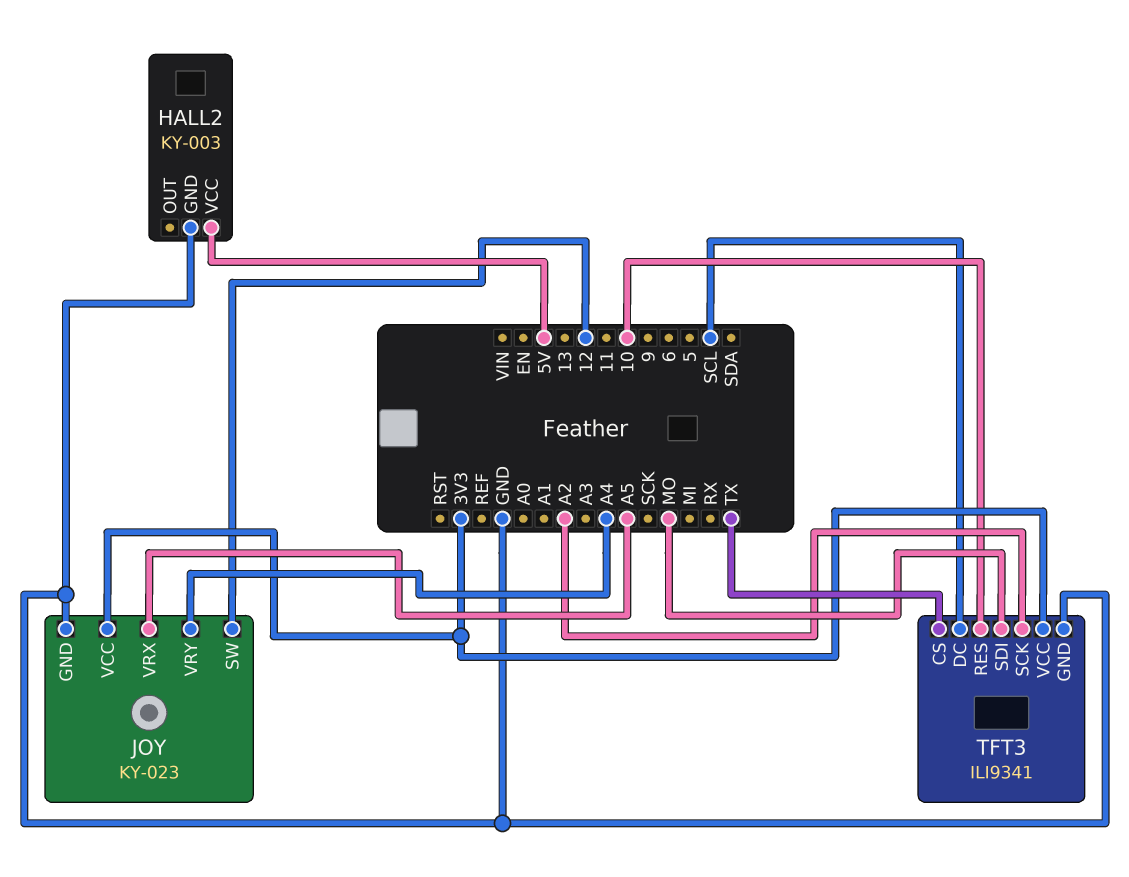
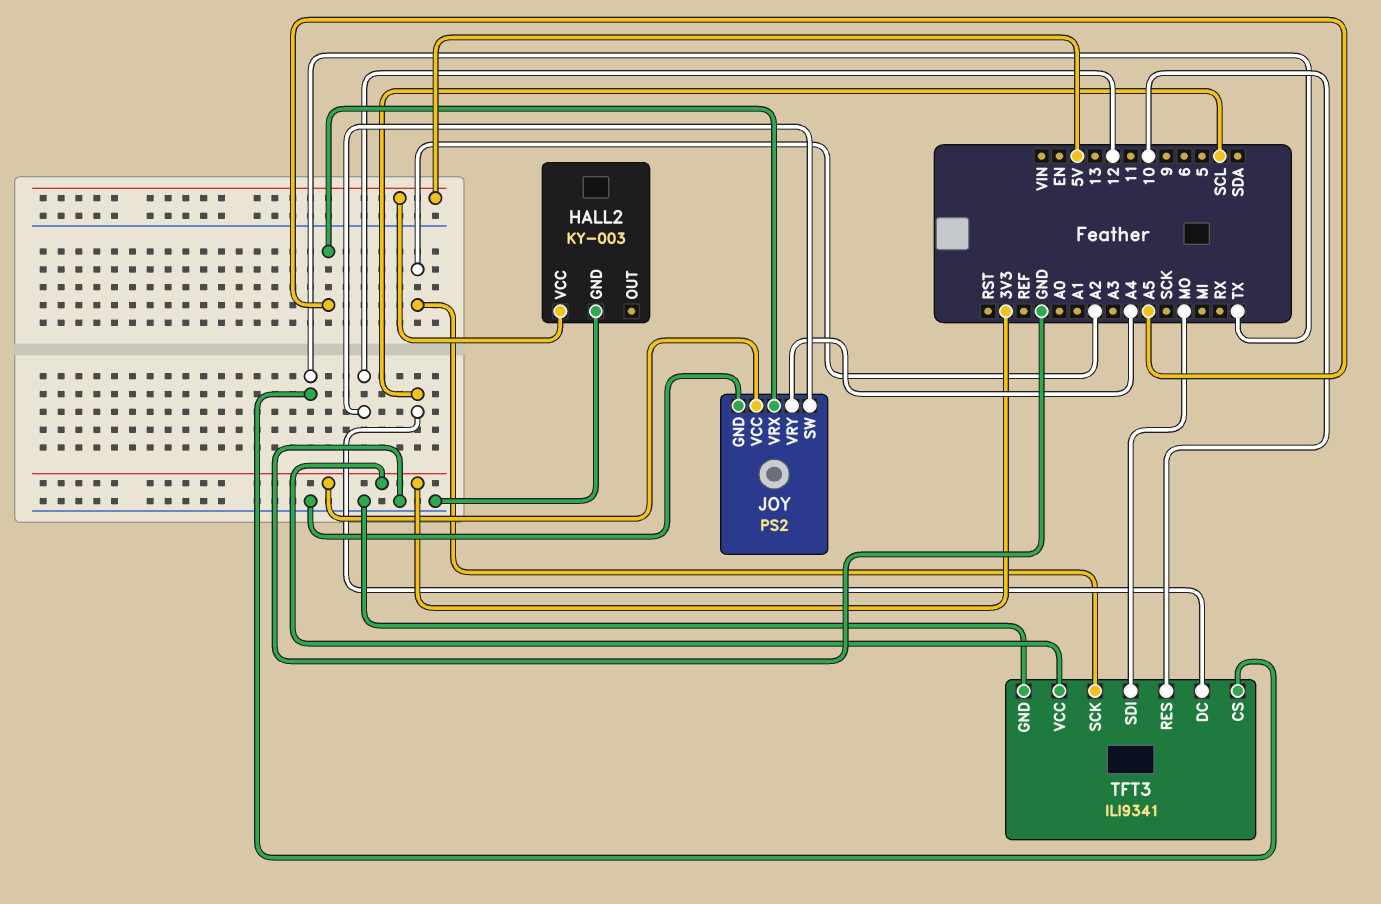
JOY: KY-023 -> PS2

